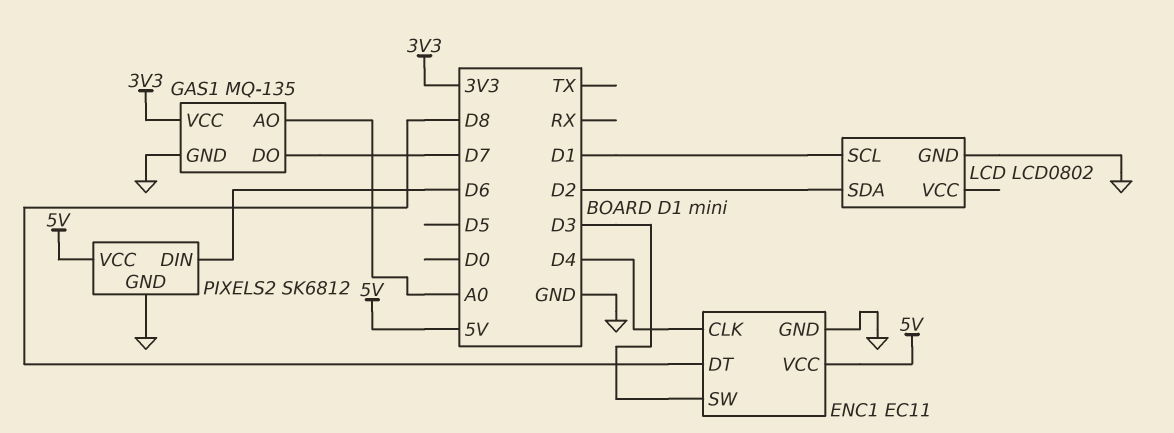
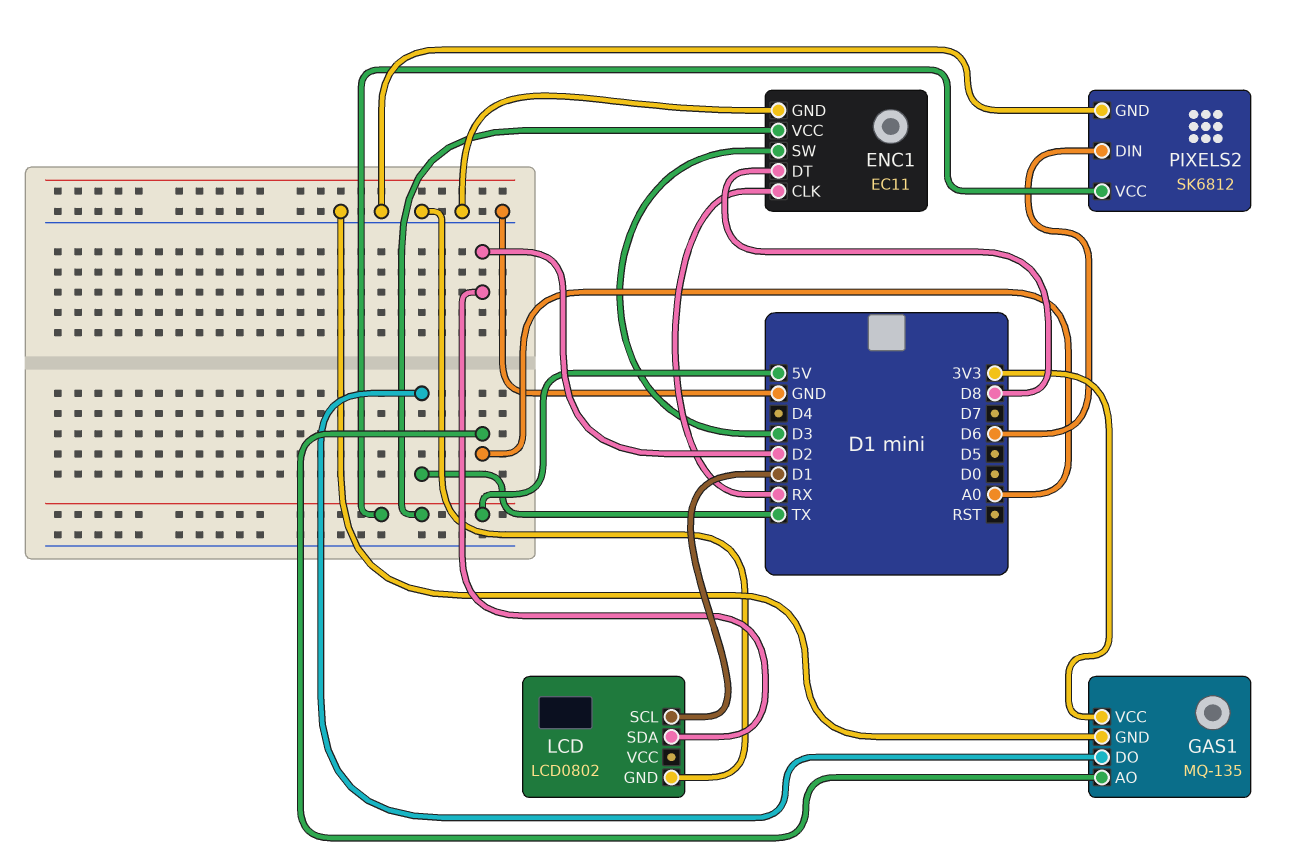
ENC1 pin CLK: D4 -> RX
GAS1 pin DO: D7 -> TX

